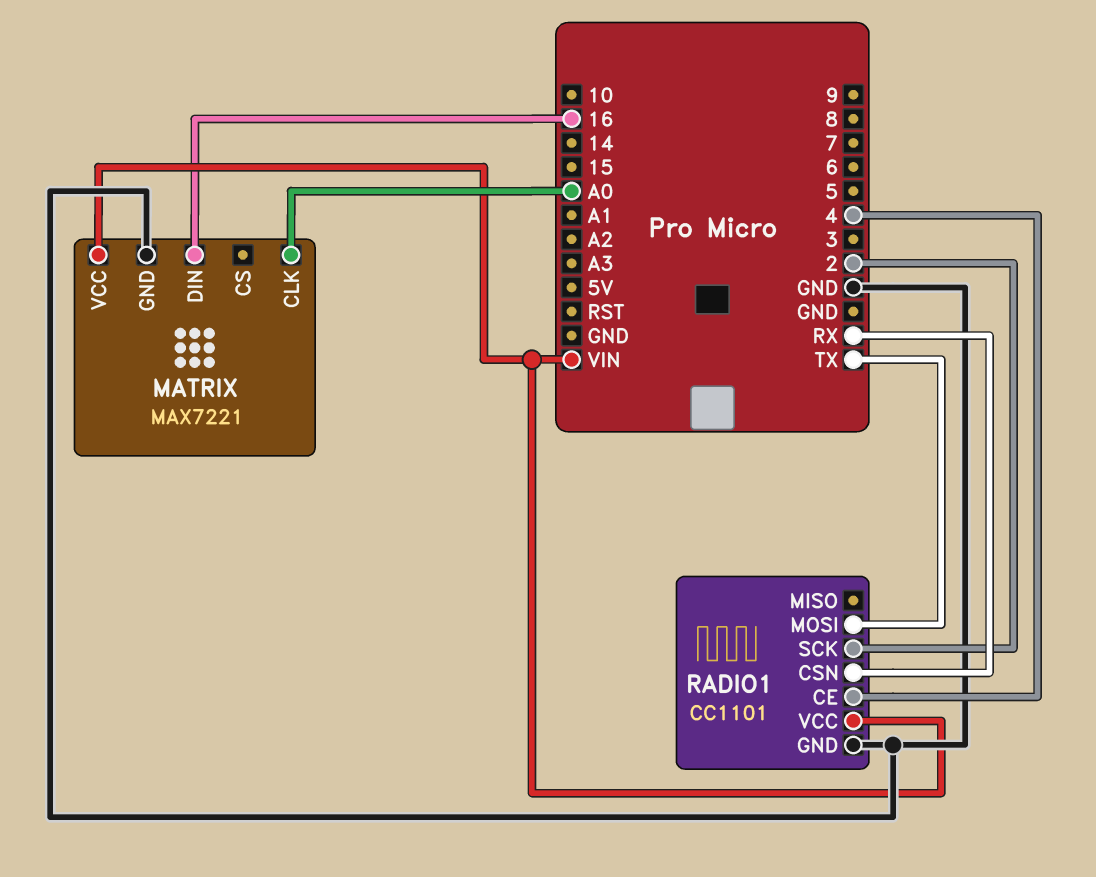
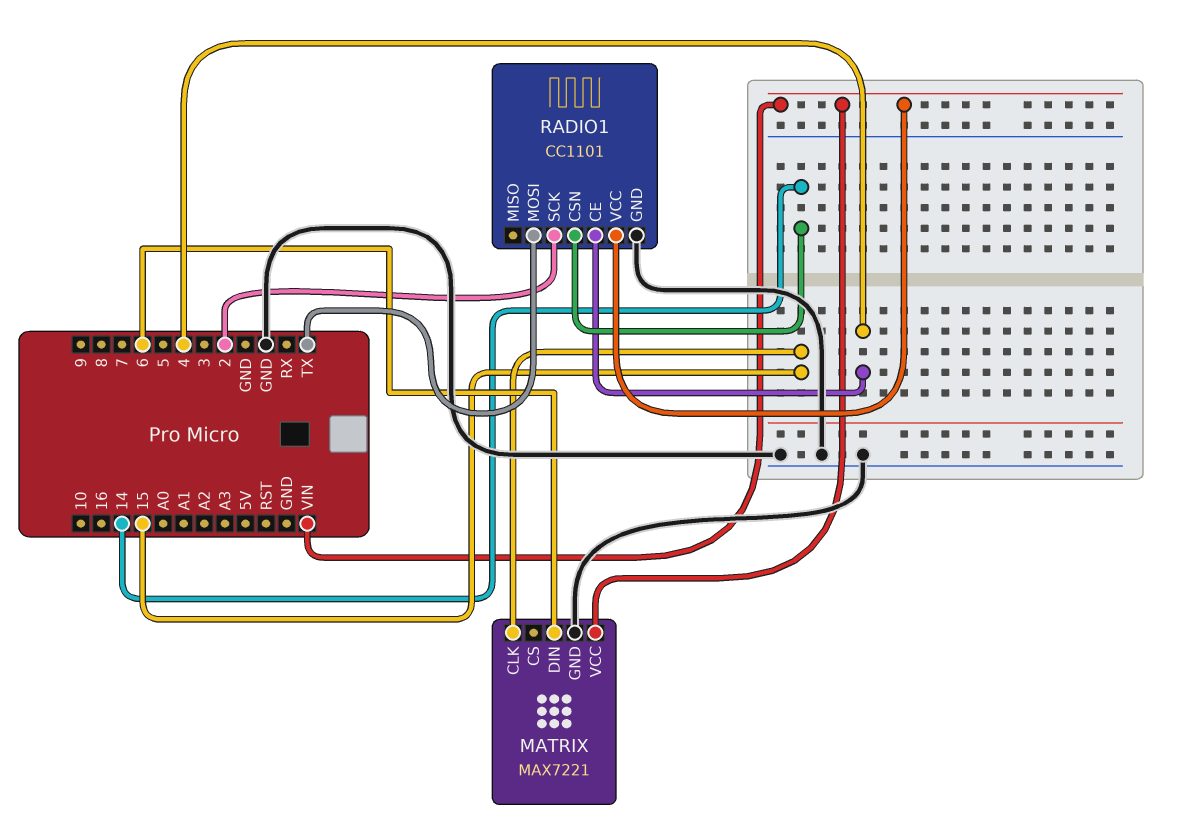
MATRIX pin CLK: A0 -> 15
MATRIX pin DIN: 16 -> 6
RADIO1 pin CSN: RX -> 14

